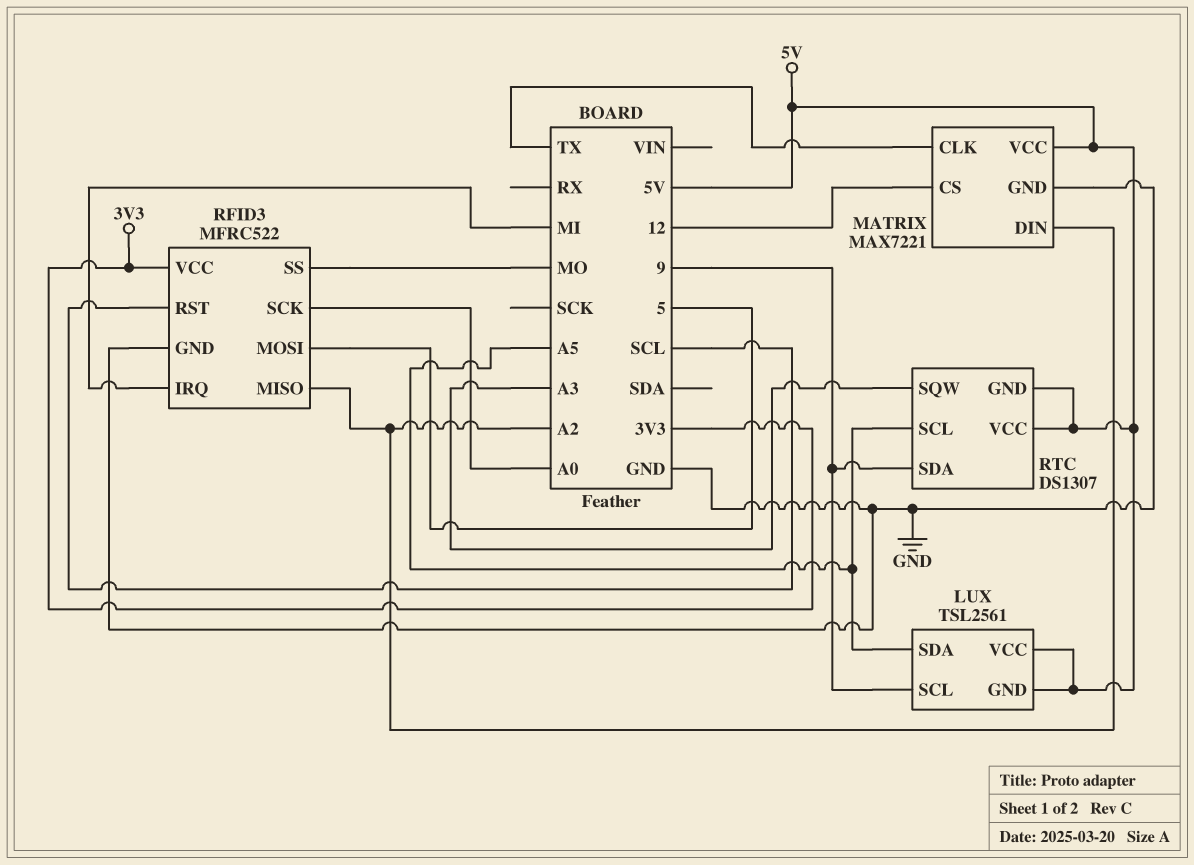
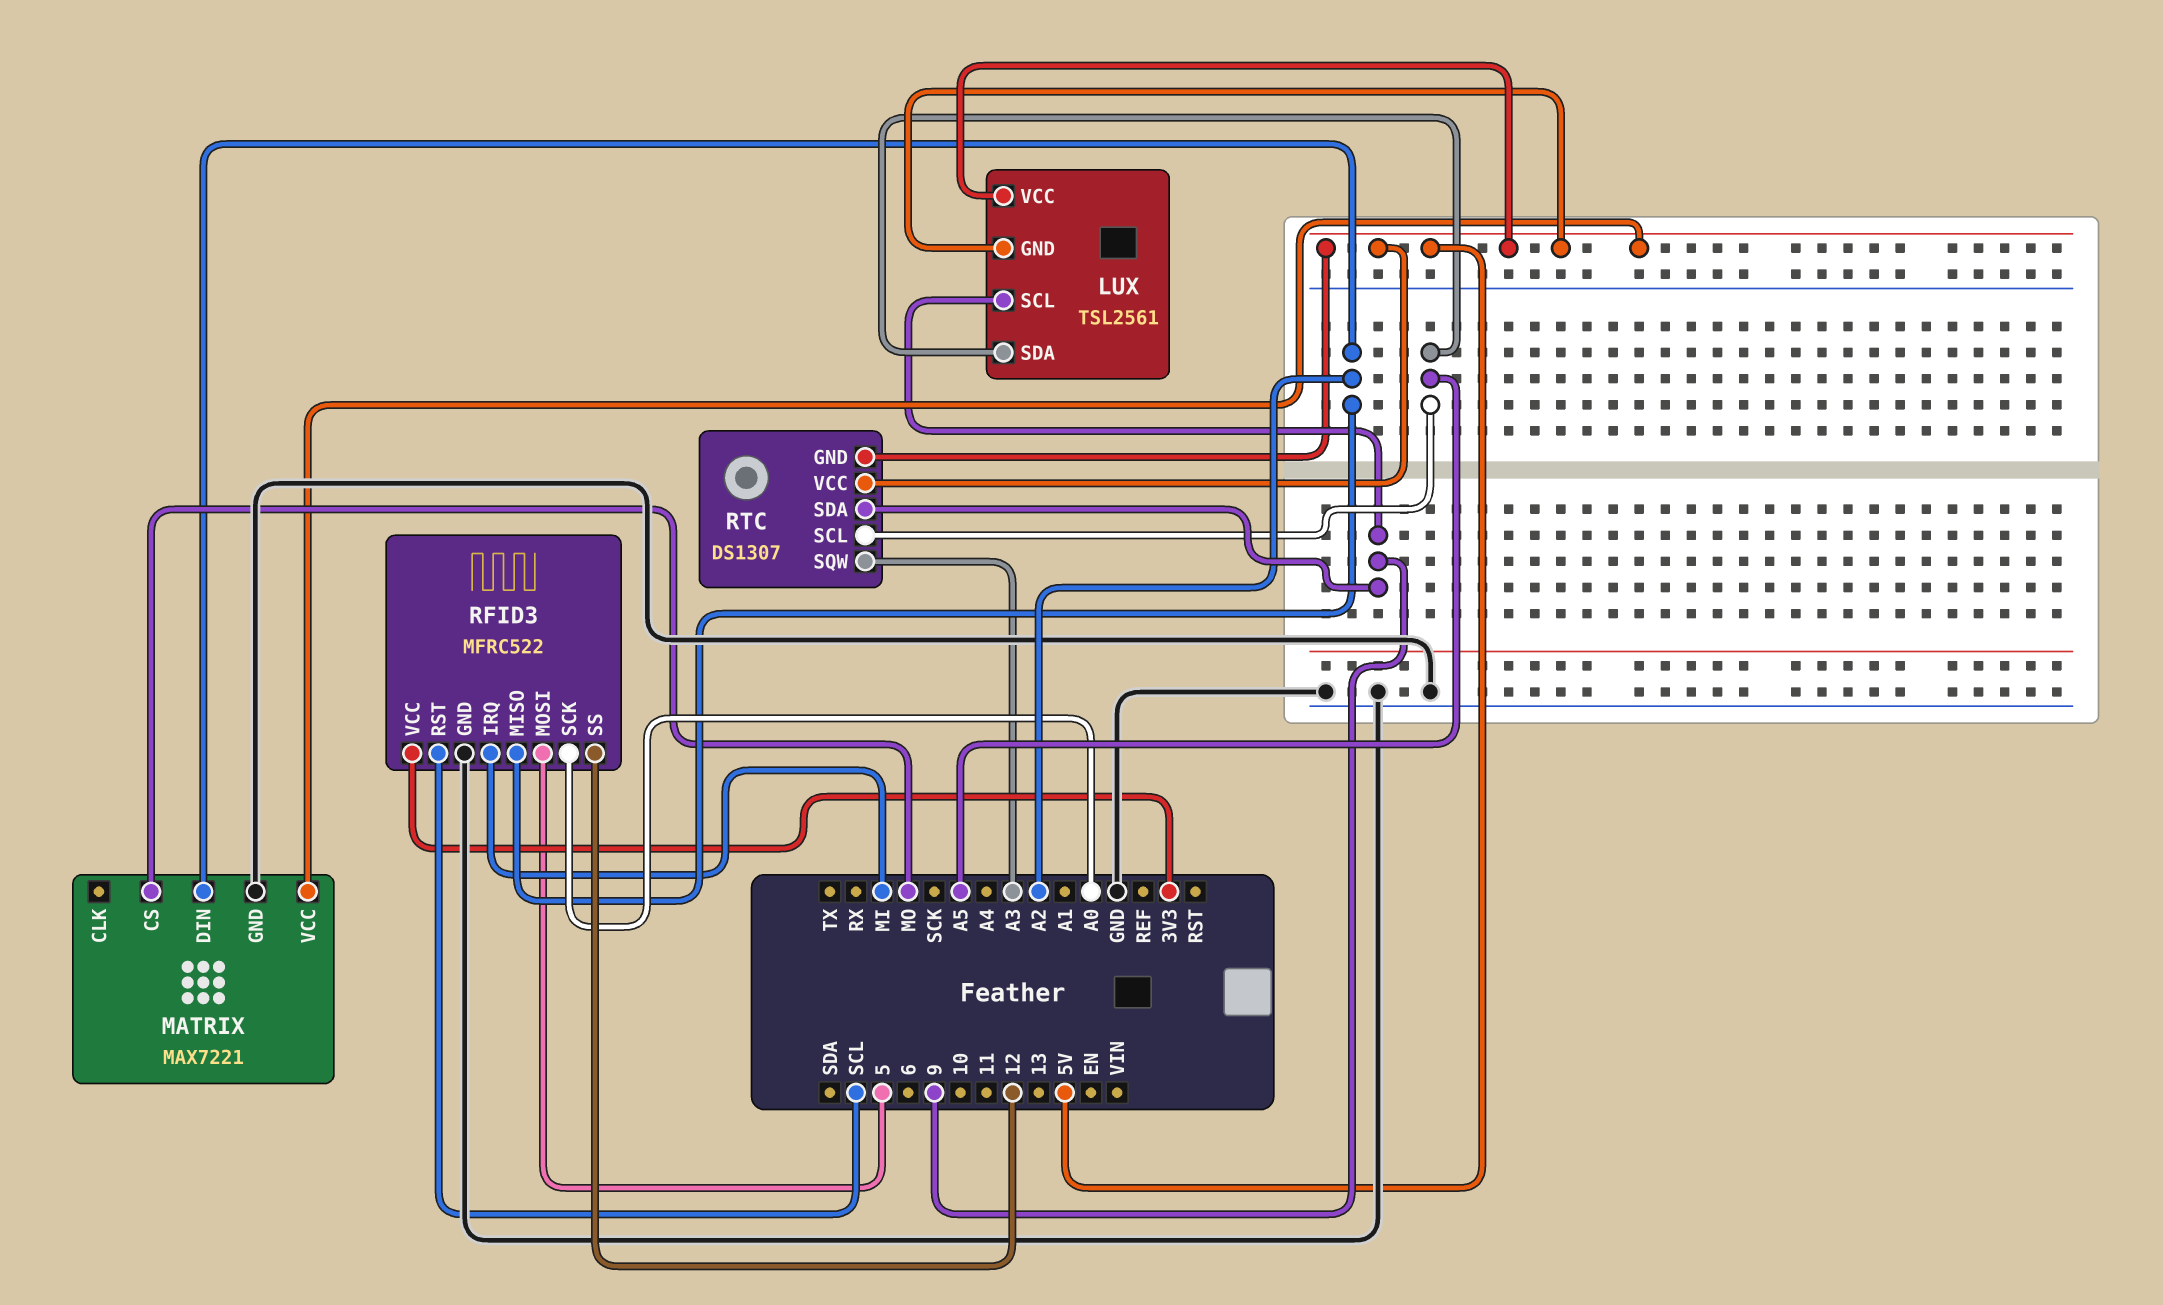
MATRIX pin CLK: TX -> none
MATRIX pin CS: 12 -> MO
RFID3 pin SS: MO -> 12

